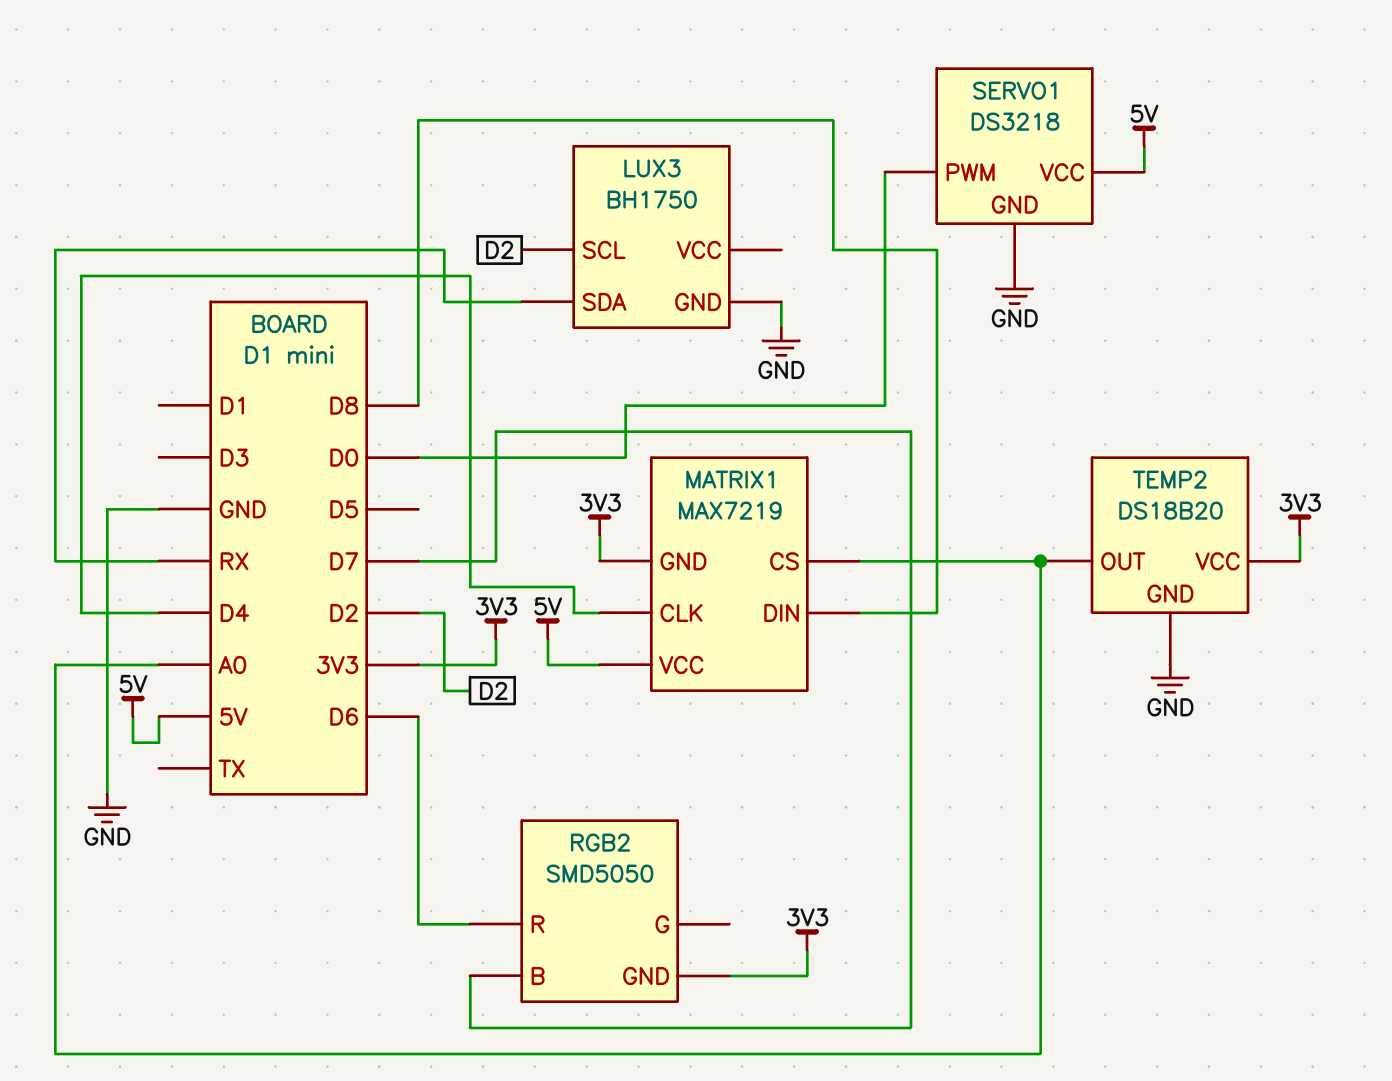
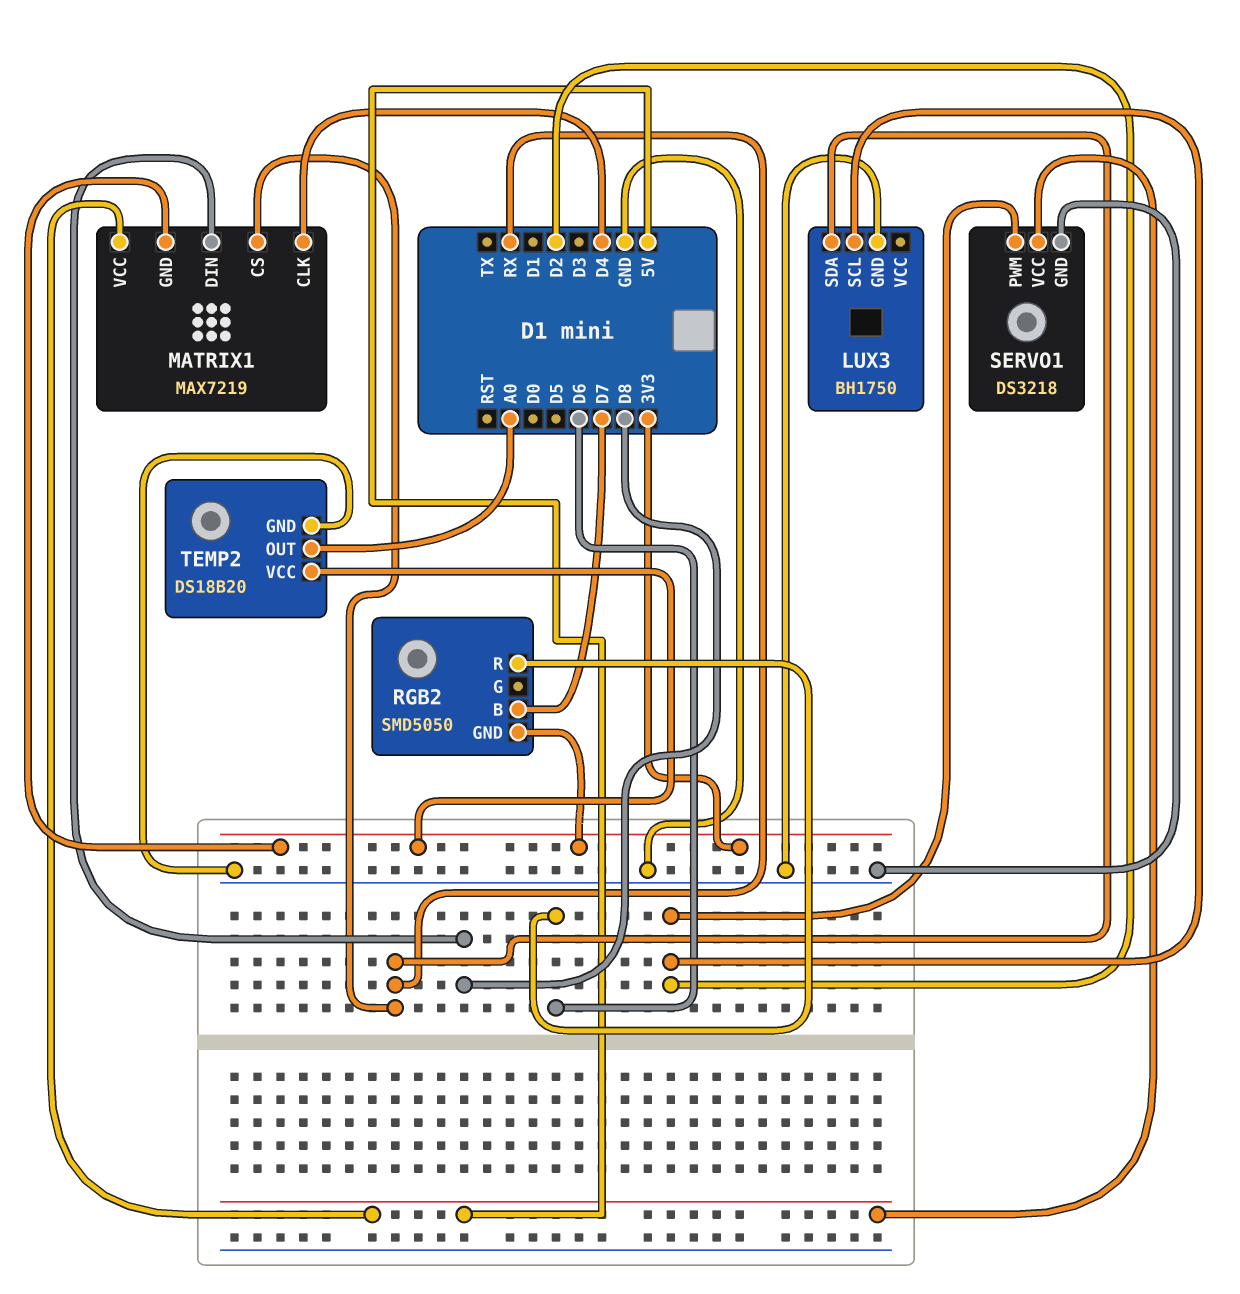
MATRIX1 pin CS: A0 -> RX
SERVO1 pin PWM: D0 -> D2

